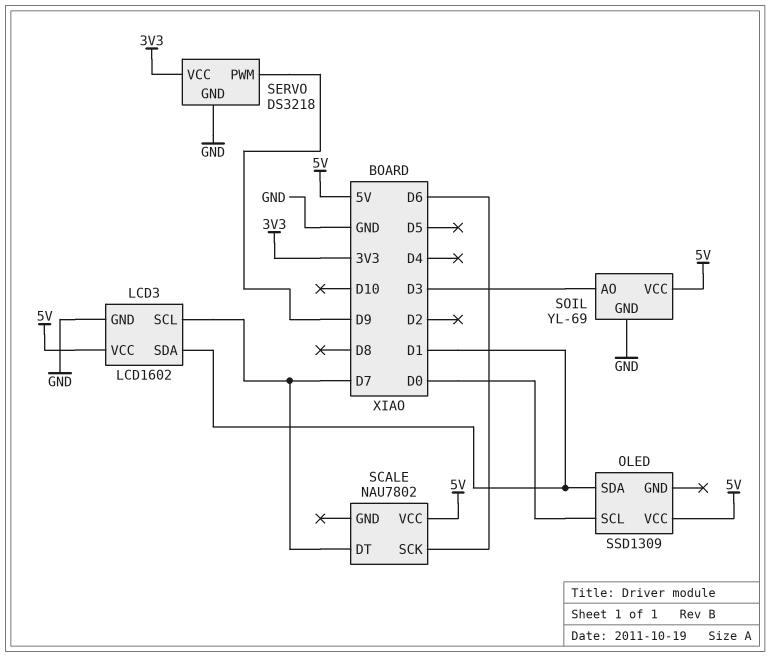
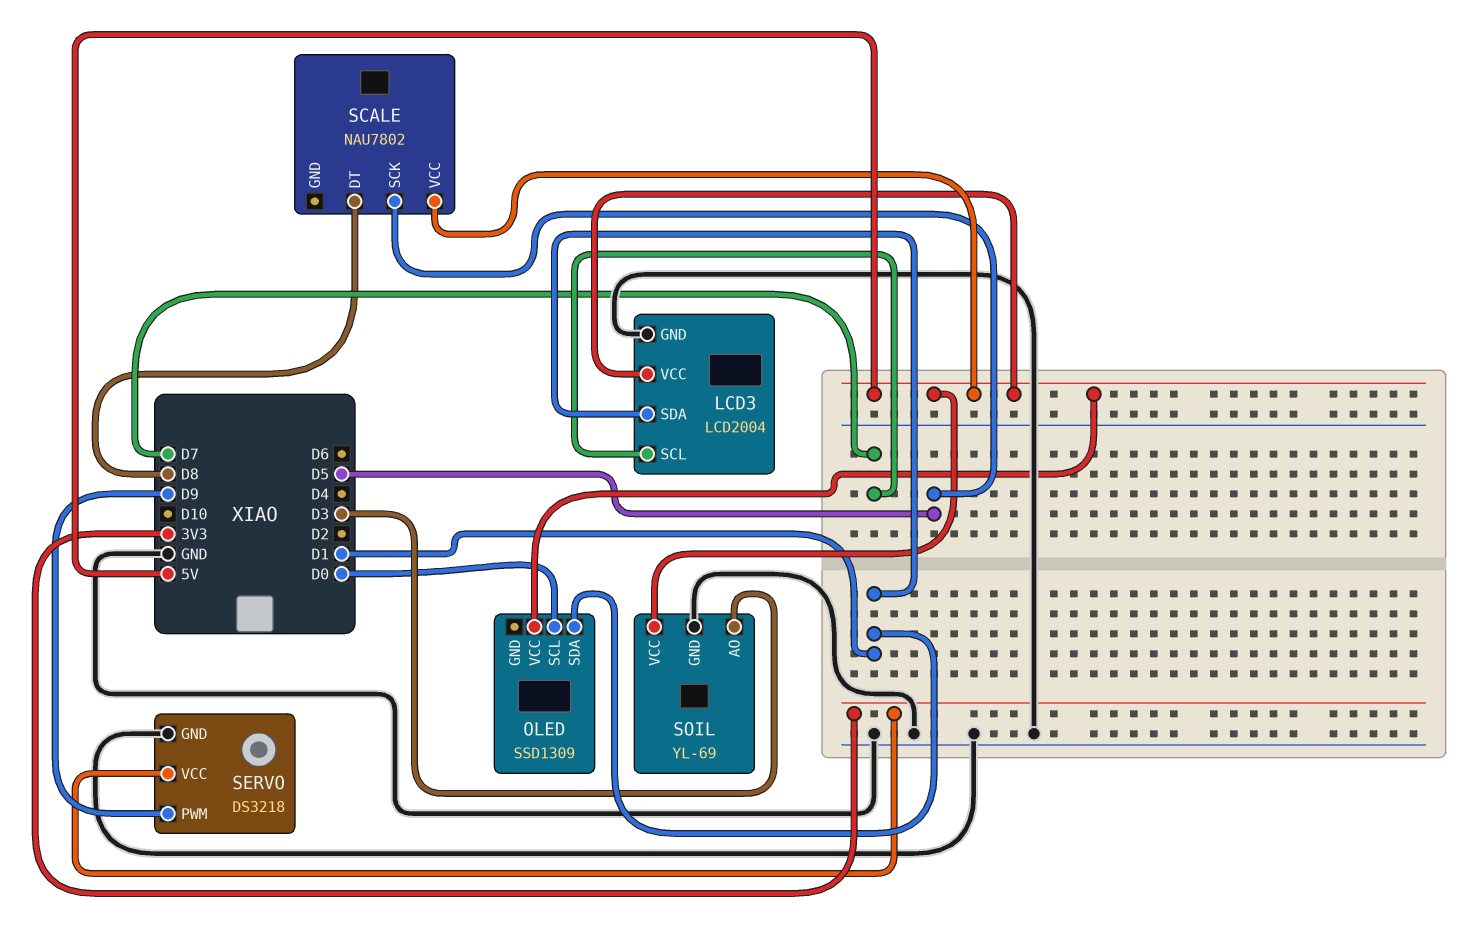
LCD3: LCD1602 -> LCD2004
SCALE pin DT: D7 -> D8
SCALE pin SCK: D6 -> D5

